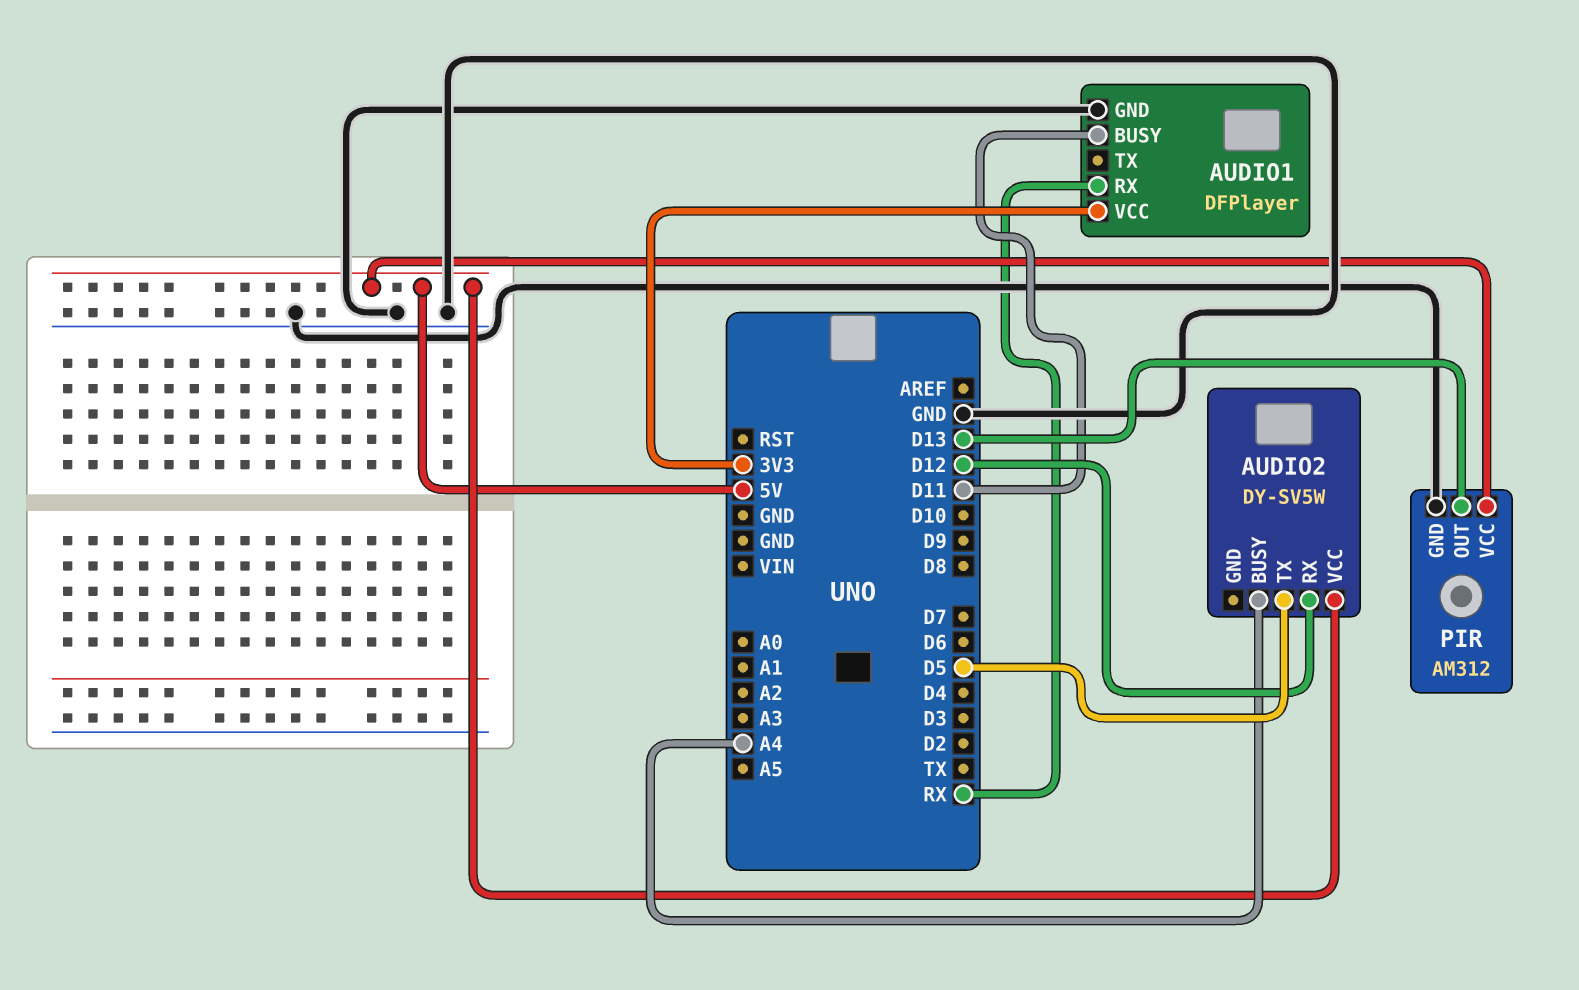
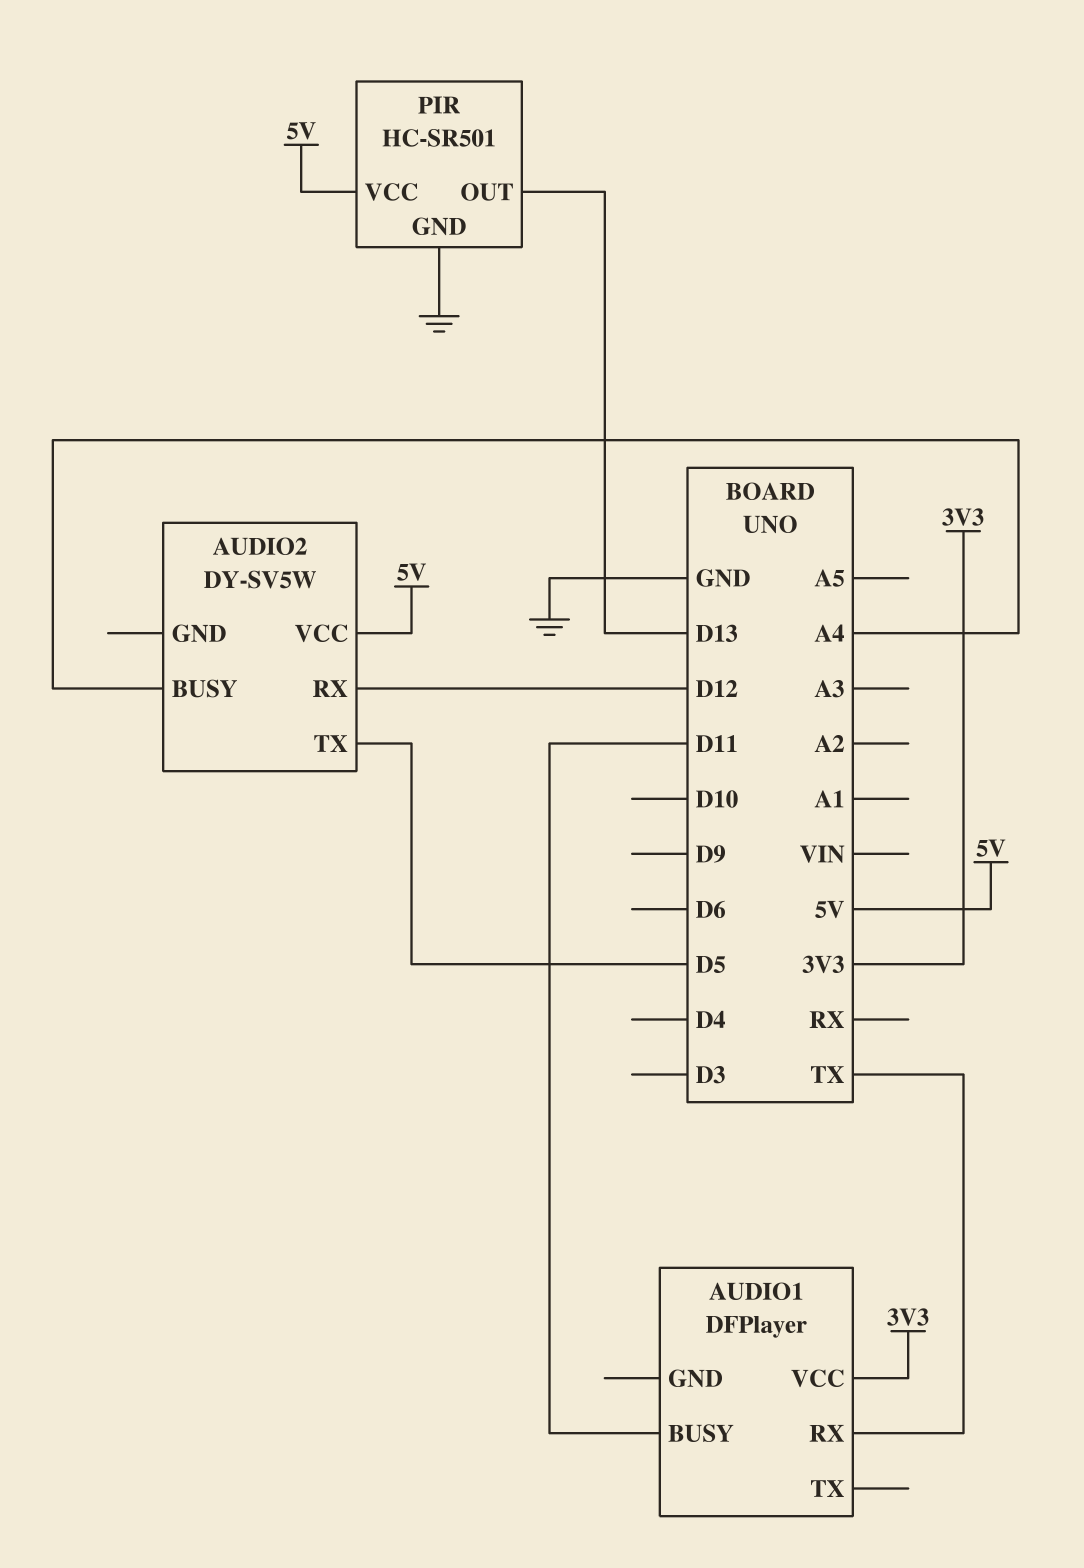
AUDIO1 pin GND: GND -> none
AUDIO1 pin RX: RX -> TX
PIR: AM312 -> HC-SR501

